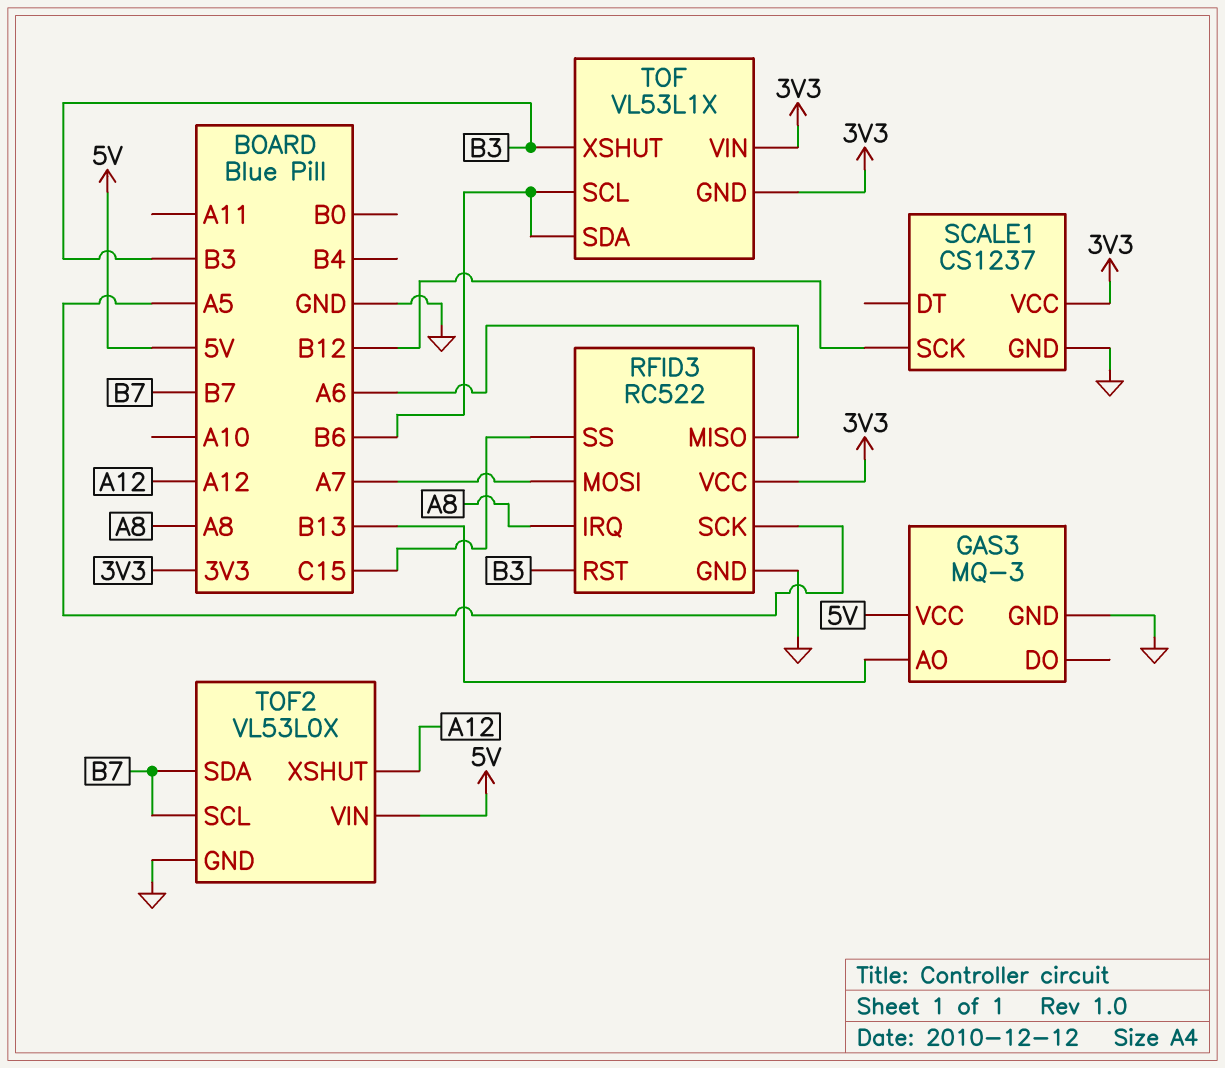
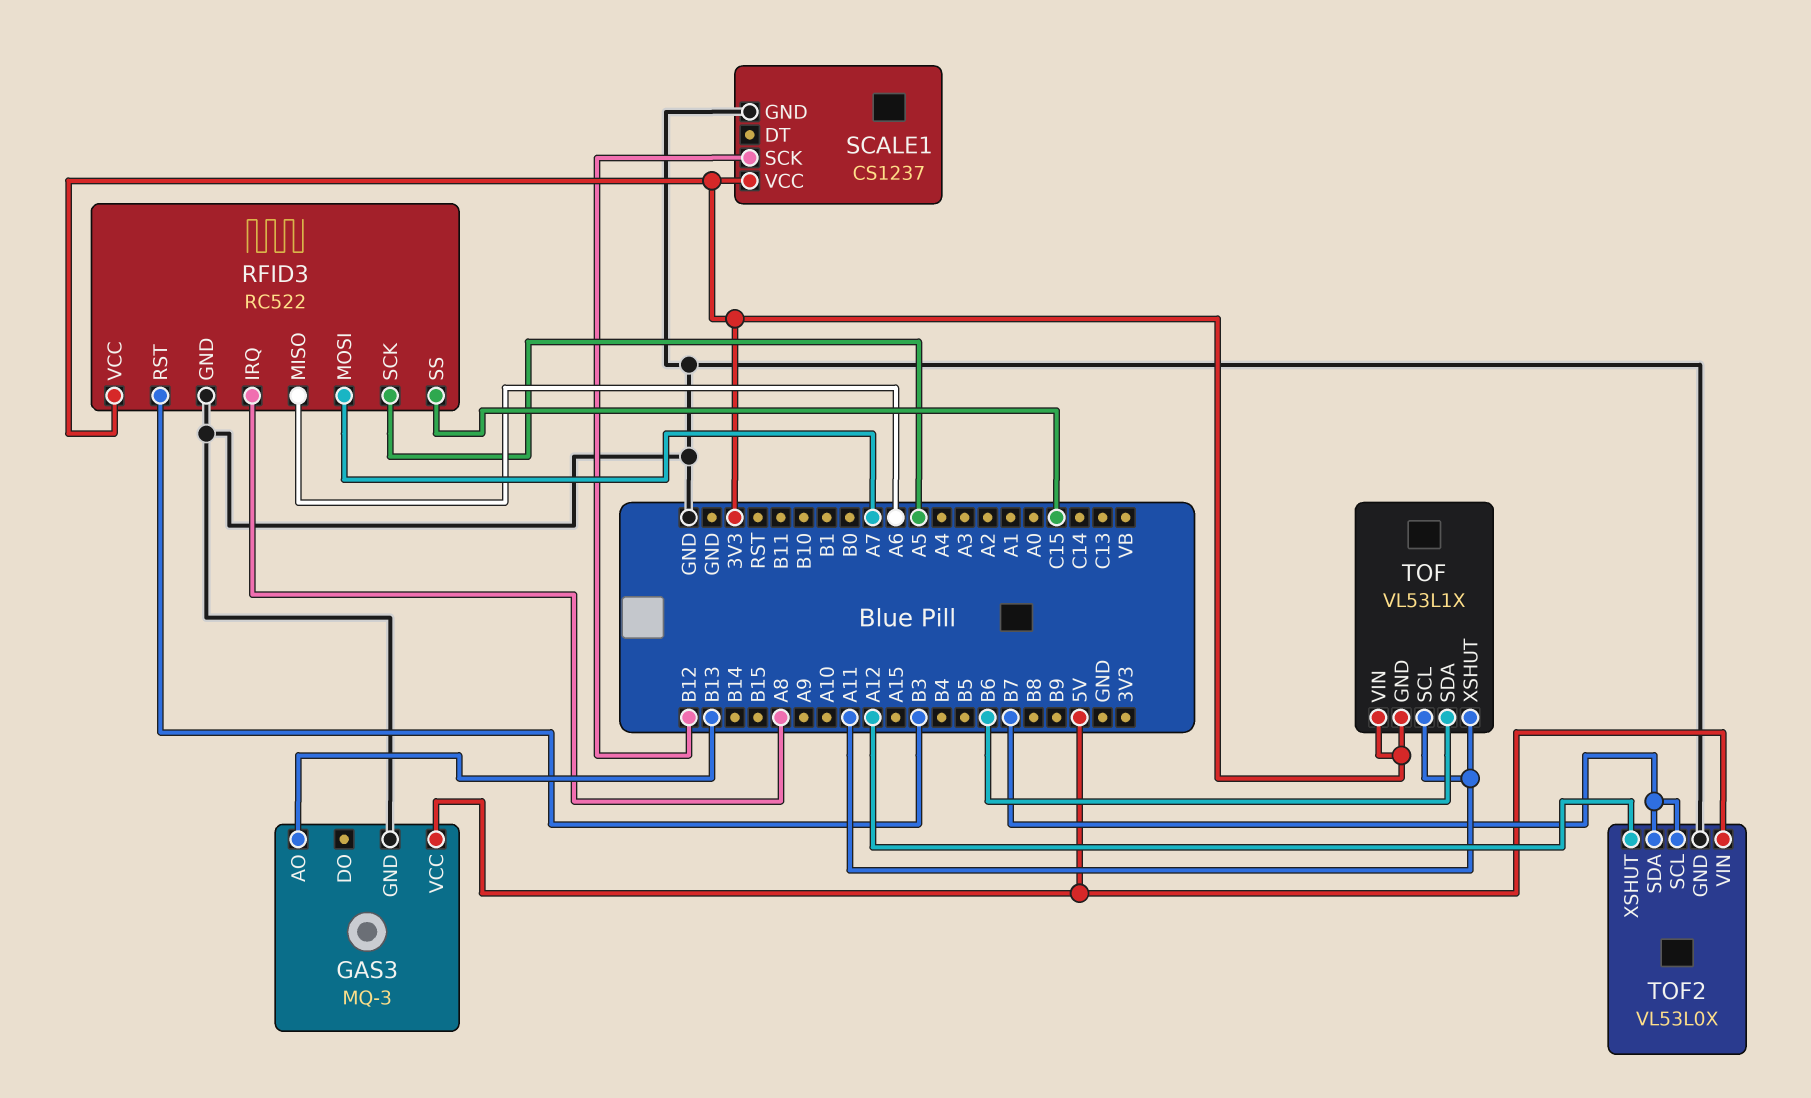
TOF pin SCL: B6 -> A11
TOF pin XSHUT: B3 -> A11

